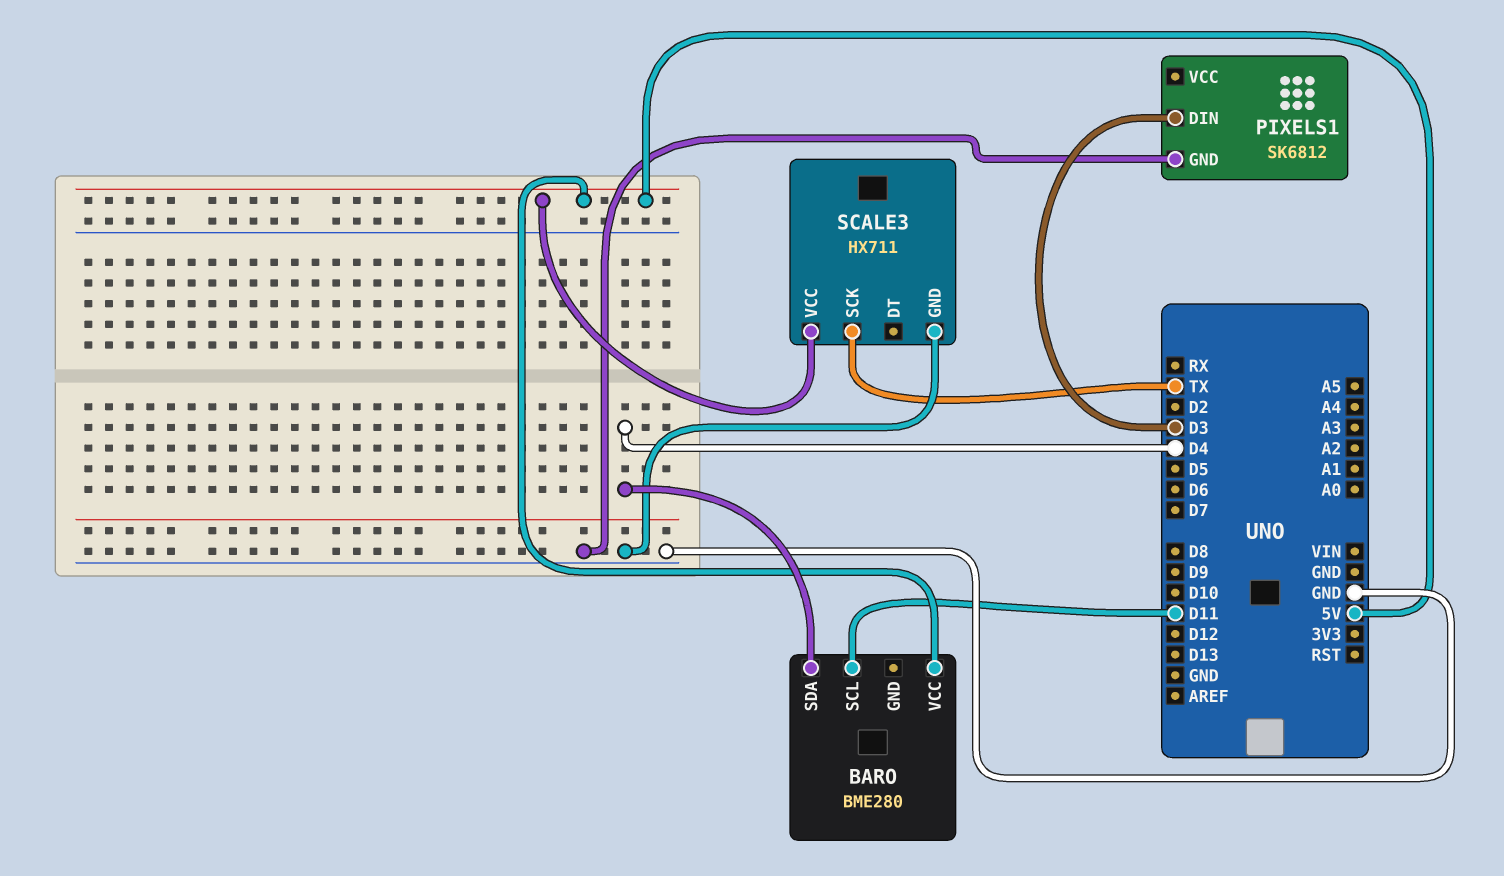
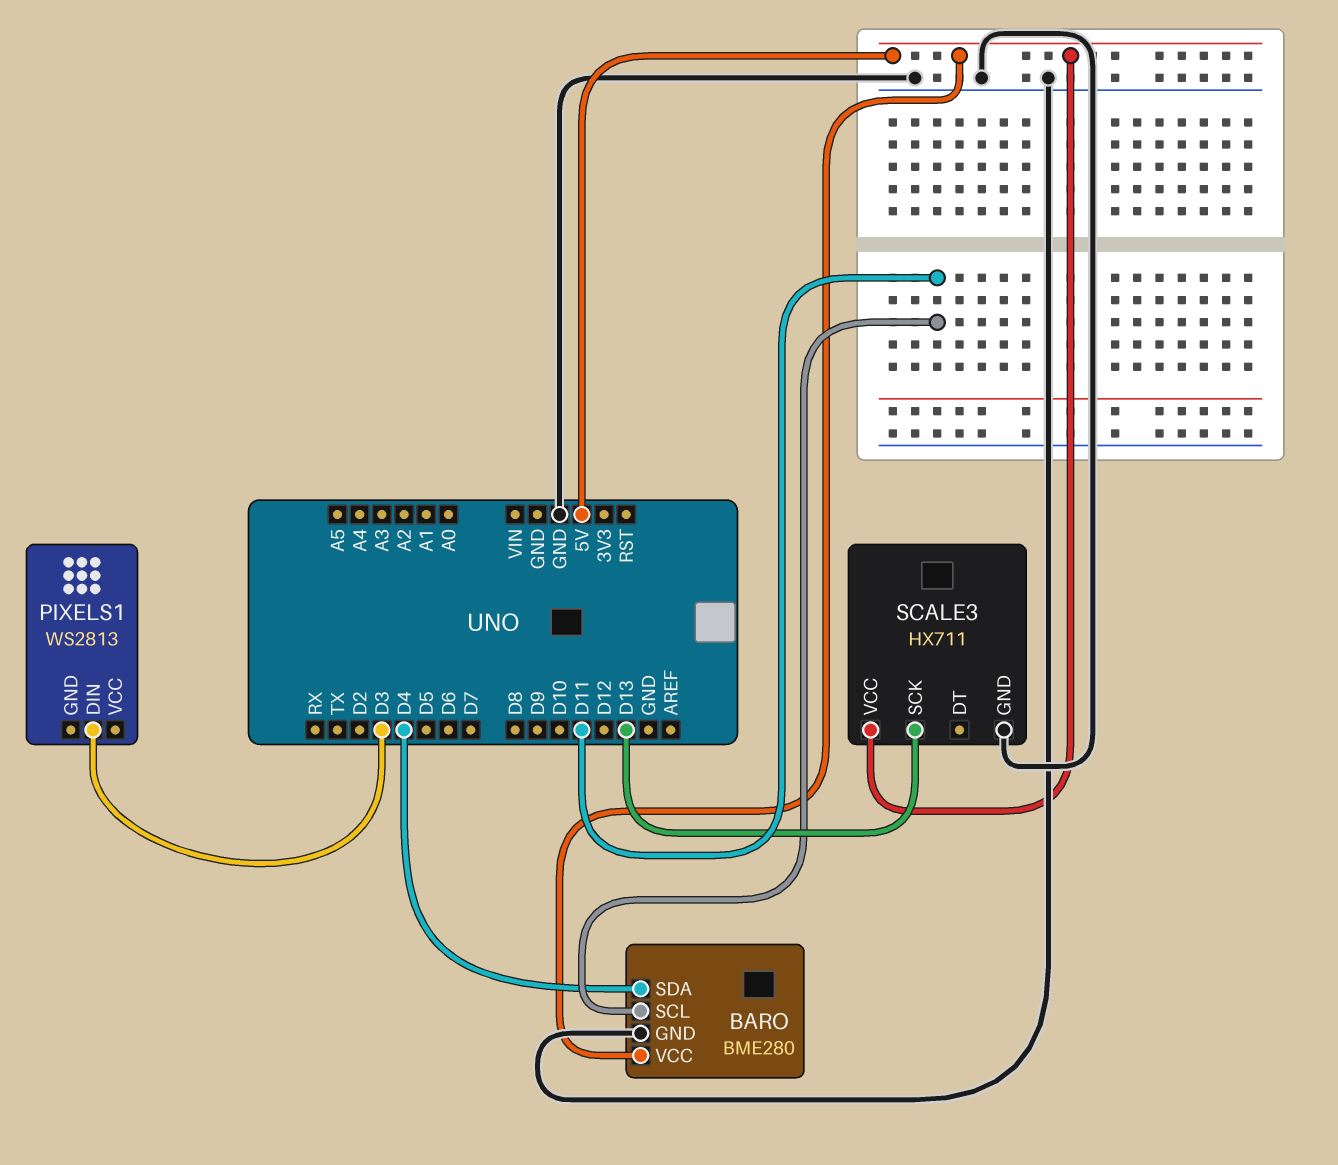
BARO pin GND: none -> GND
PIXELS1: SK6812 -> WS2813
PIXELS1 pin GND: GND -> none
SCALE3 pin SCK: TX -> D13

